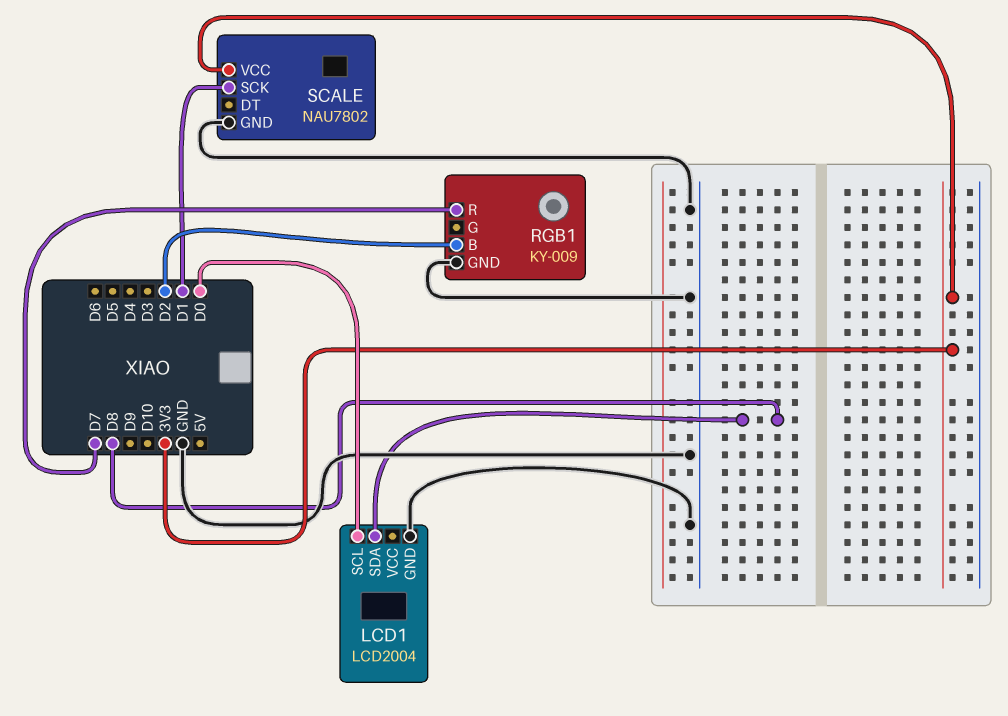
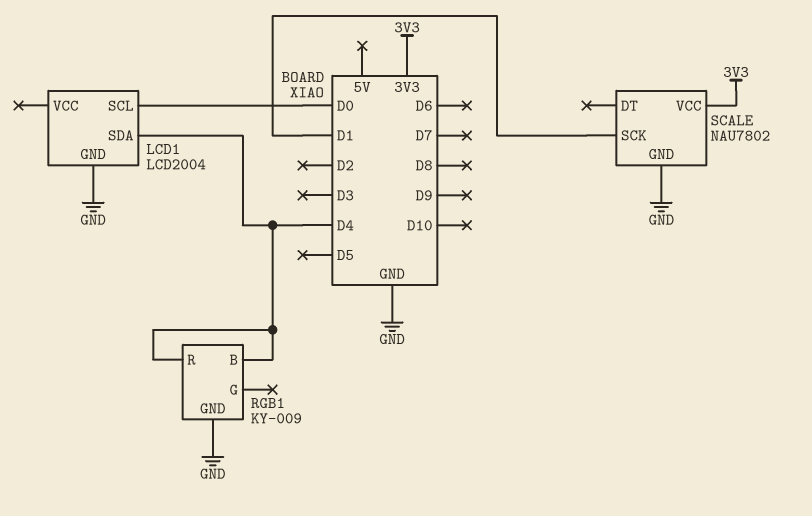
LCD1 pin SDA: D8 -> D4
RGB1 pin B: D2 -> D4
RGB1 pin R: D7 -> D4

